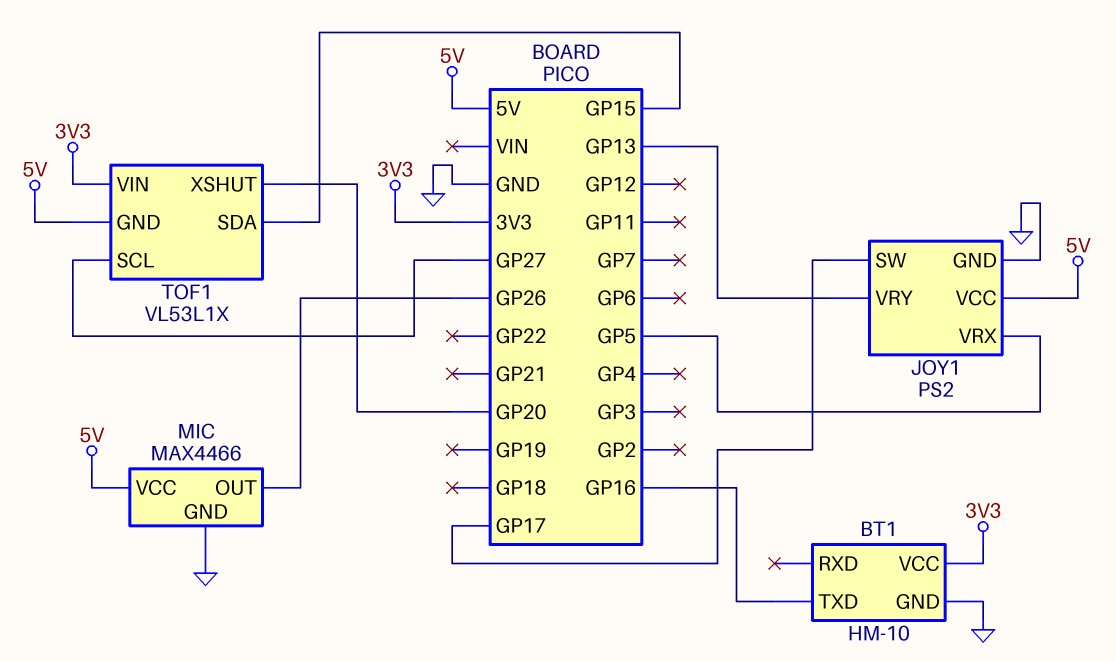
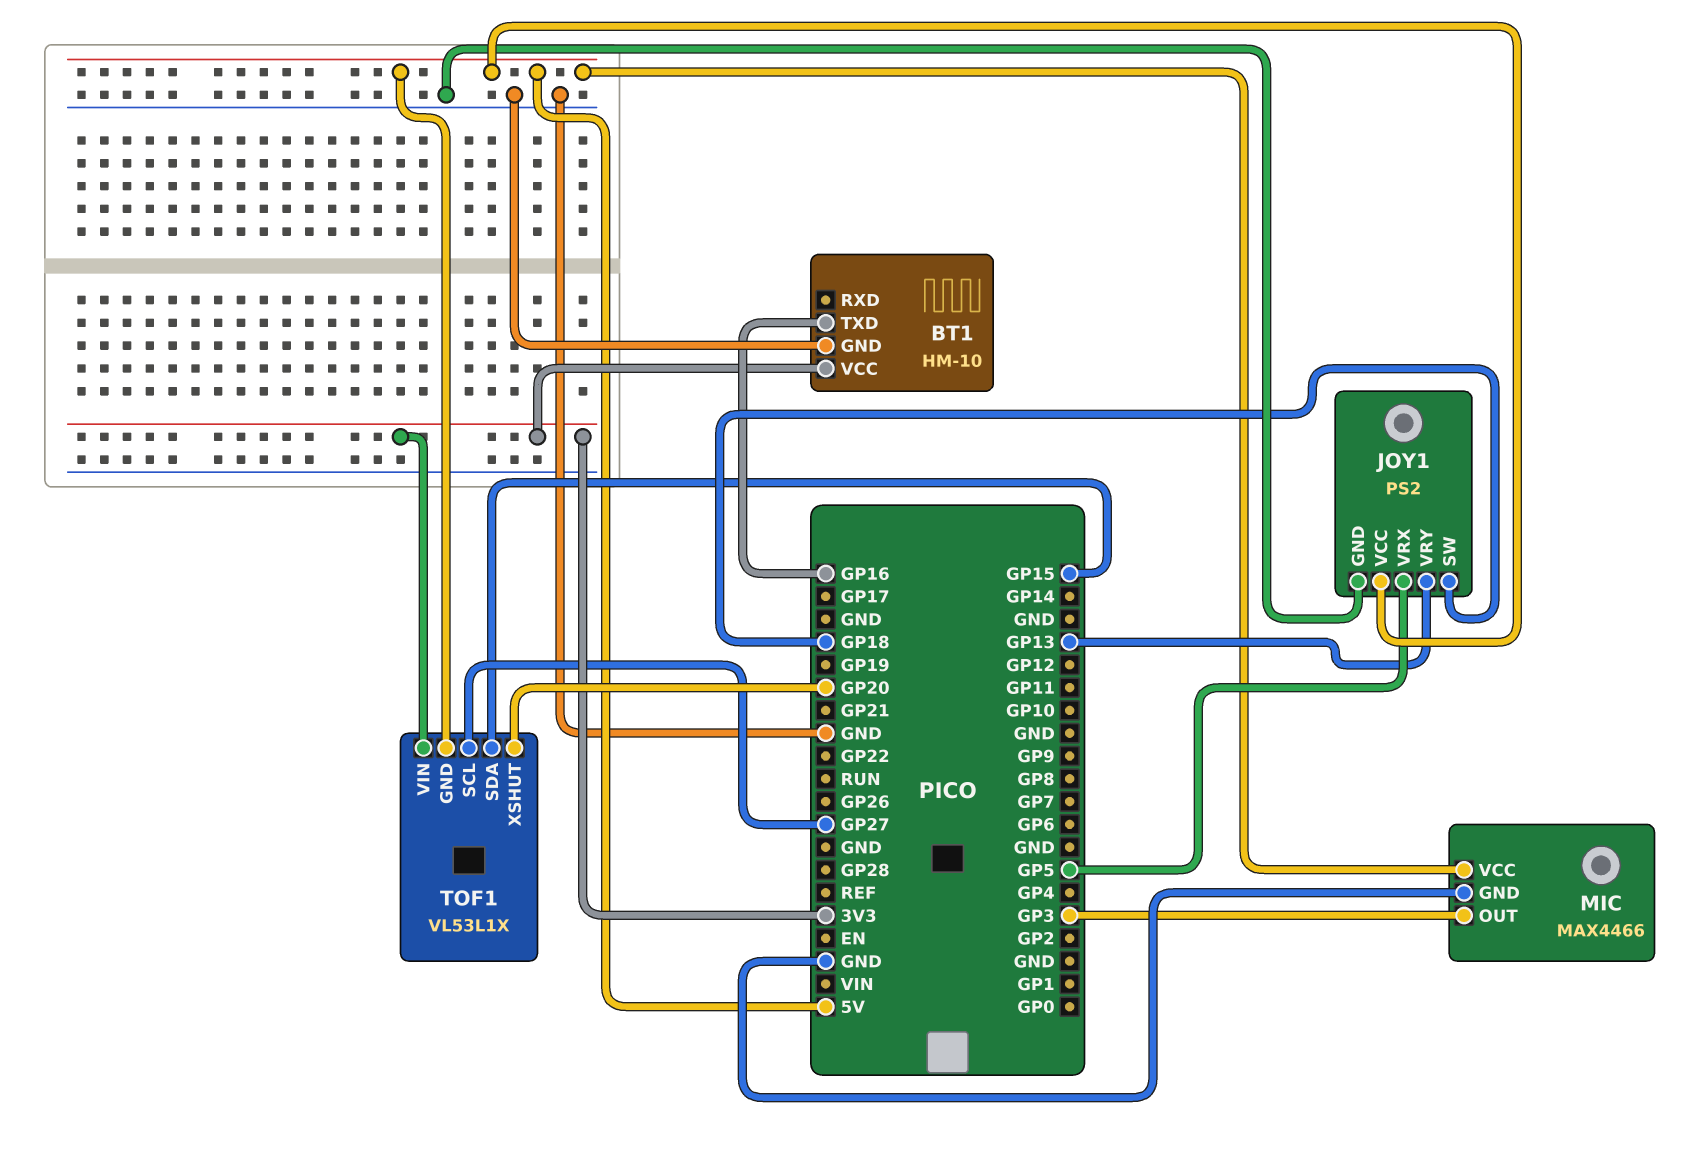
JOY1 pin SW: GP17 -> GP18
MIC pin OUT: GP26 -> GP3

